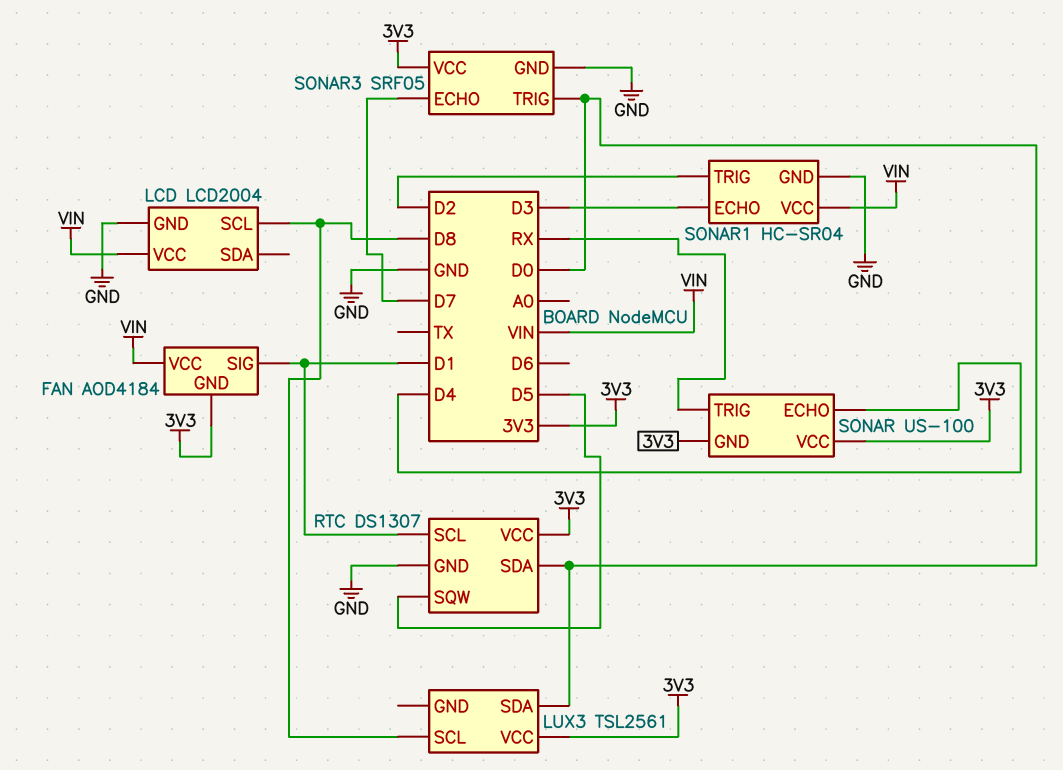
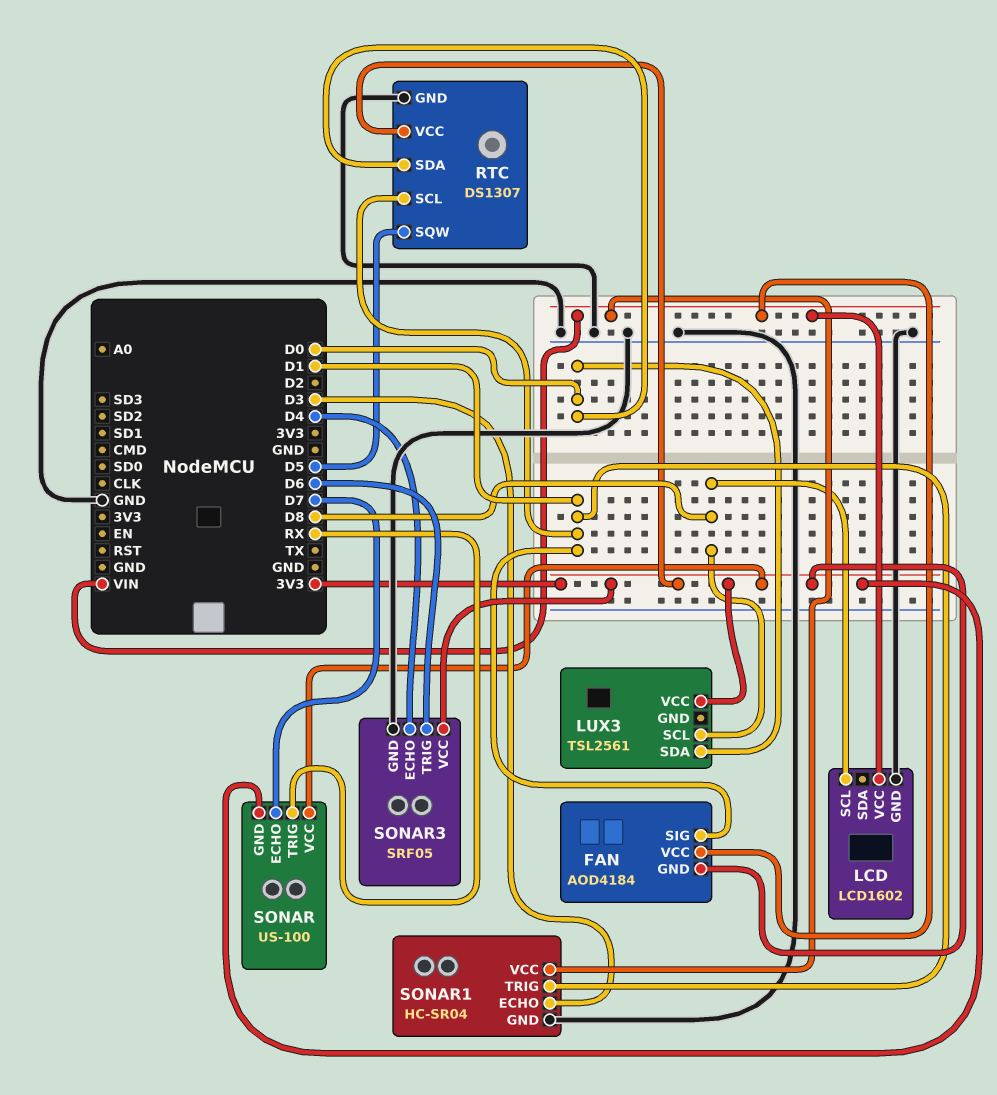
LCD: LCD2004 -> LCD1602
SONAR pin ECHO: D4 -> D7
SONAR1 pin TRIG: D2 -> D1
SONAR3 pin ECHO: D7 -> D4
SONAR3 pin TRIG: D0 -> D6

